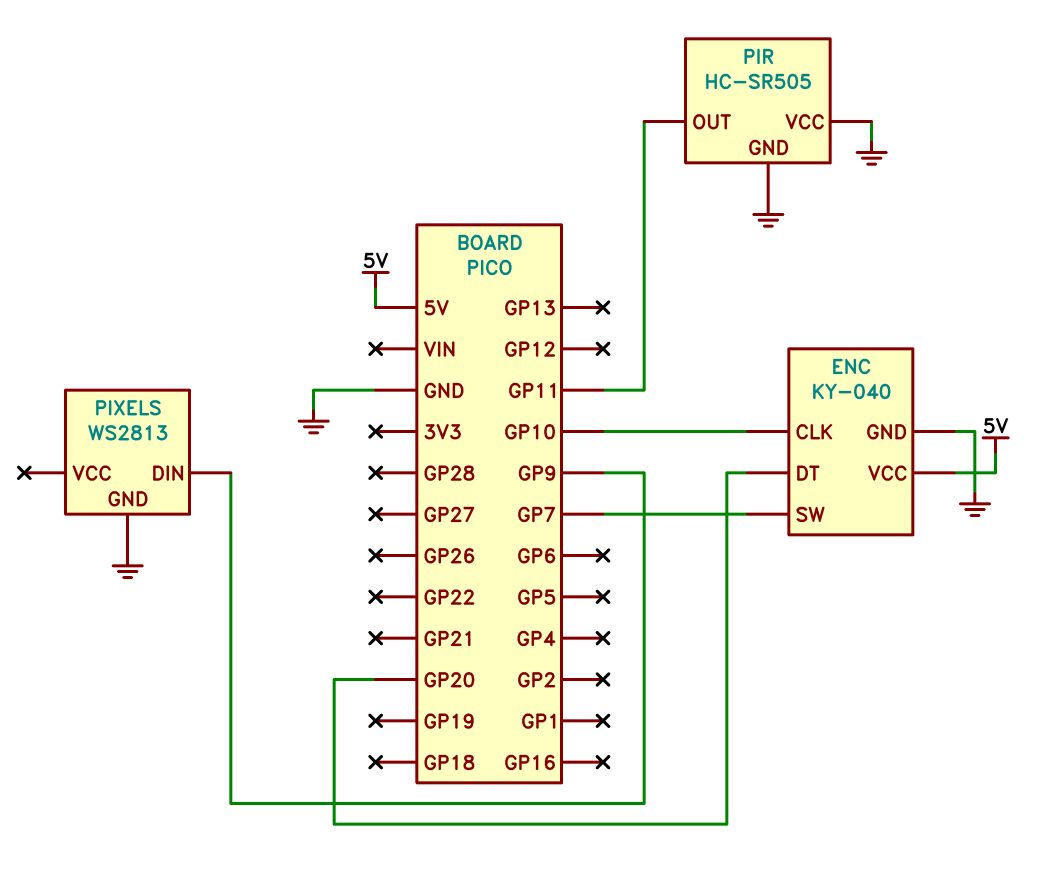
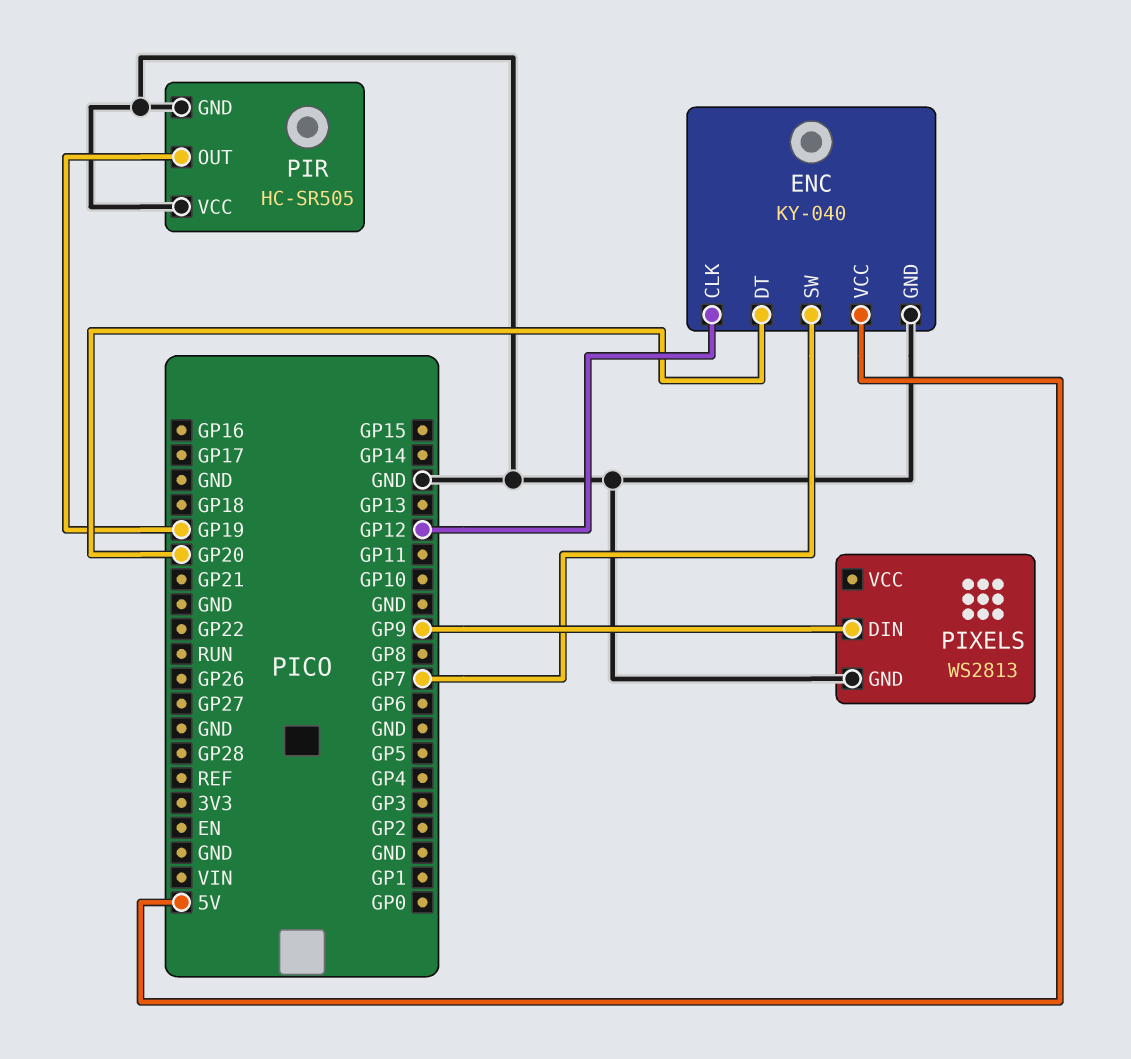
ENC pin CLK: GP10 -> GP12
PIR pin OUT: GP11 -> GP19

